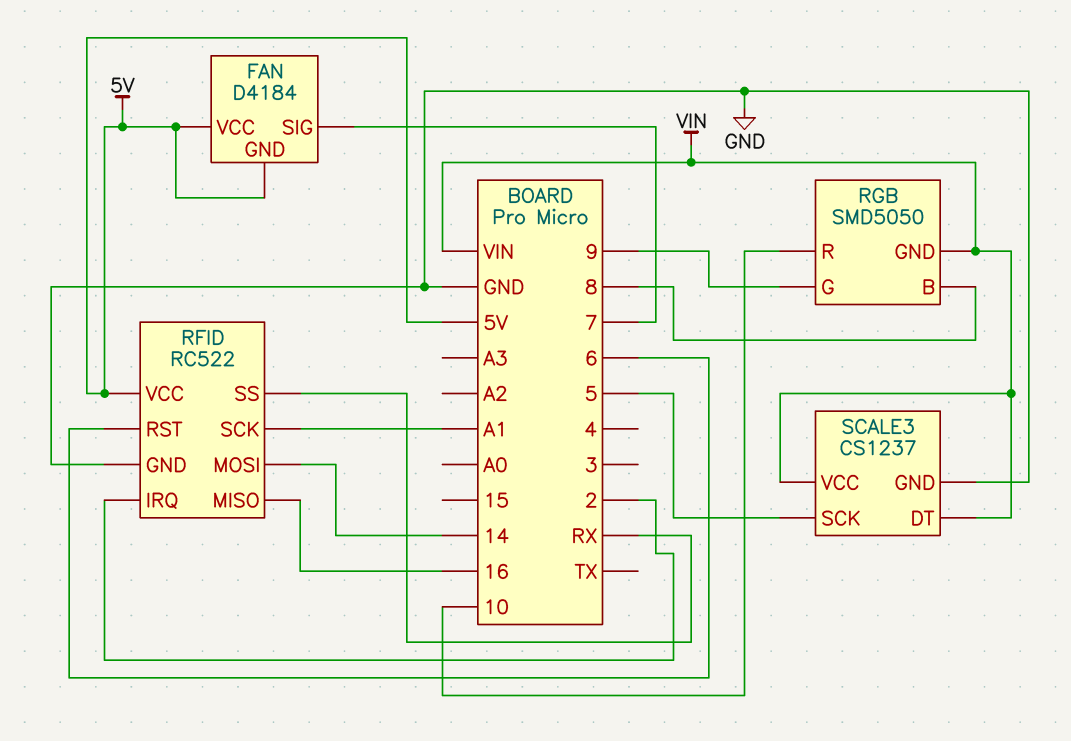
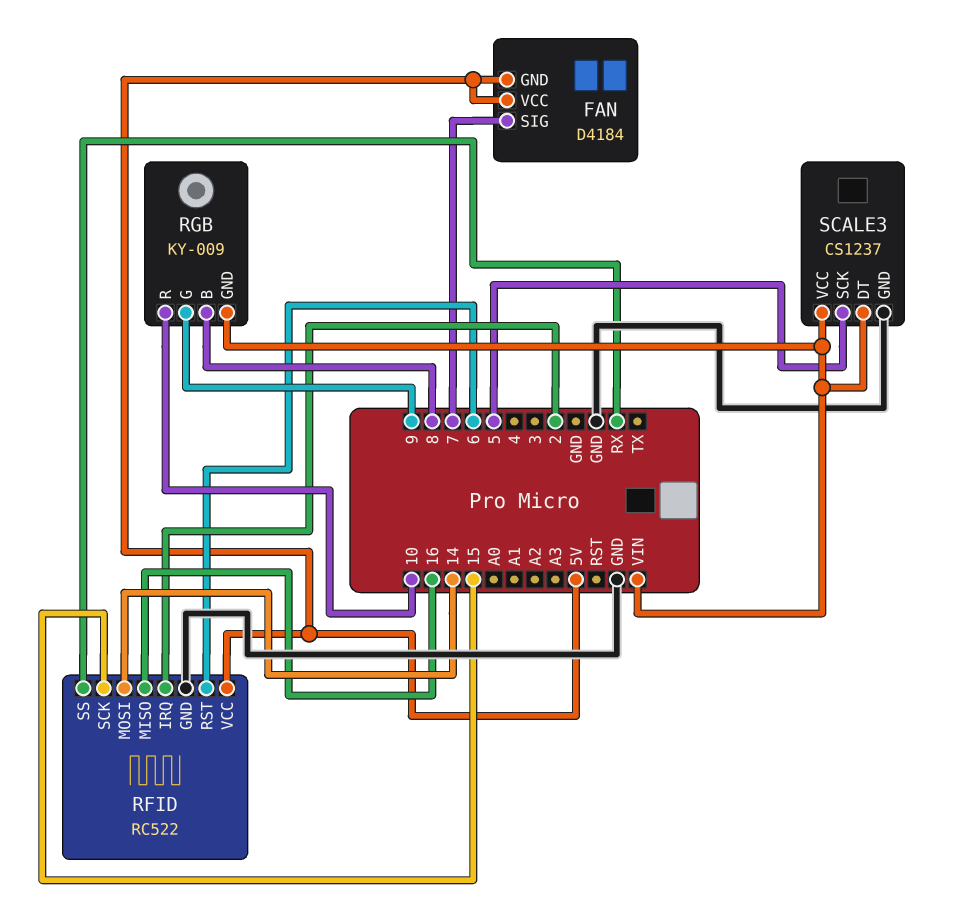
RFID pin SCK: A1 -> 15
RGB: SMD5050 -> KY-009

